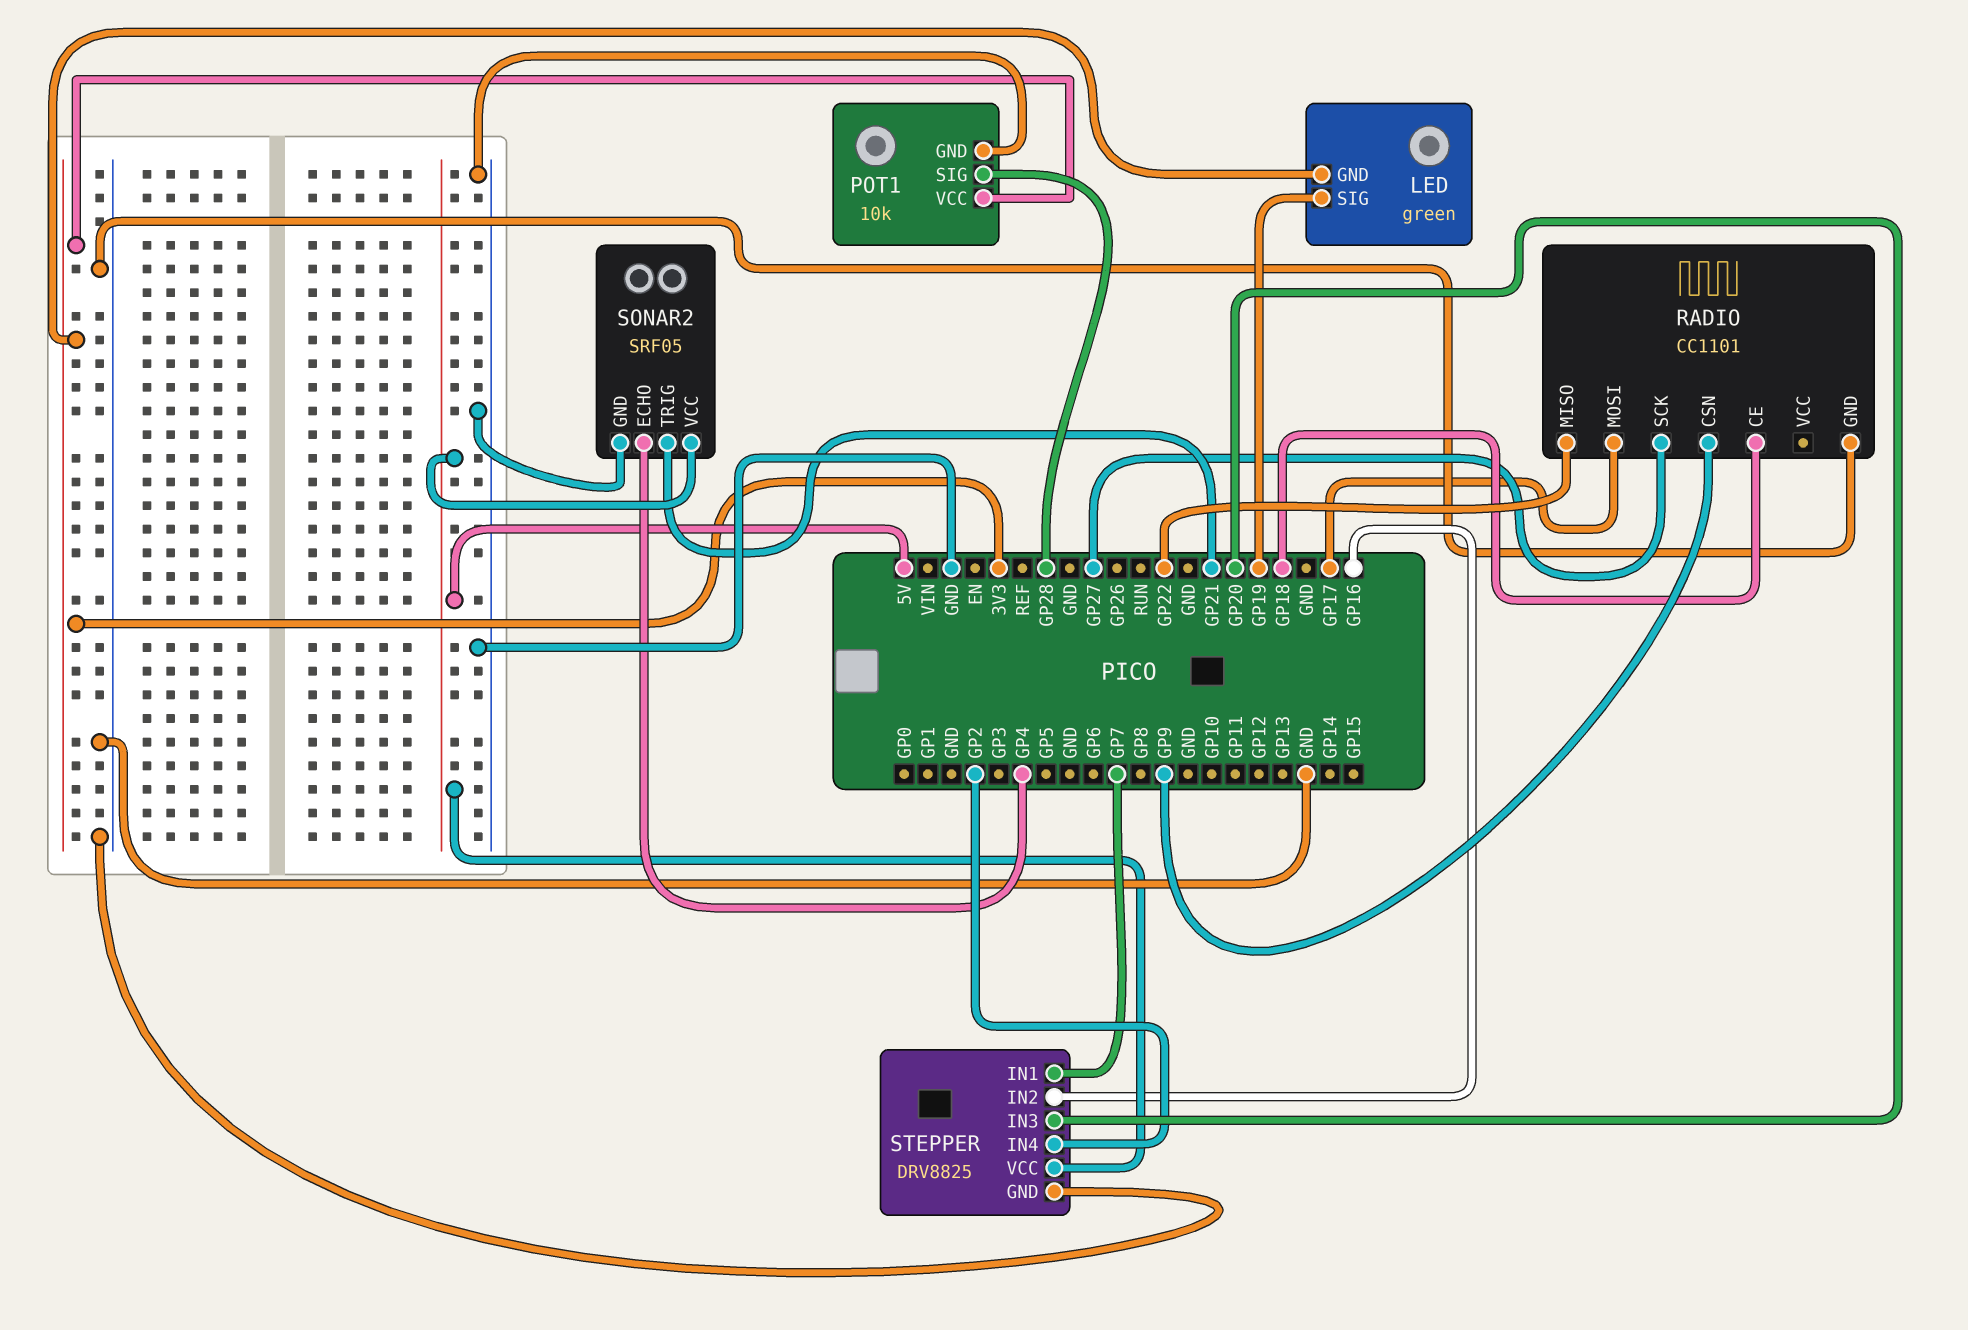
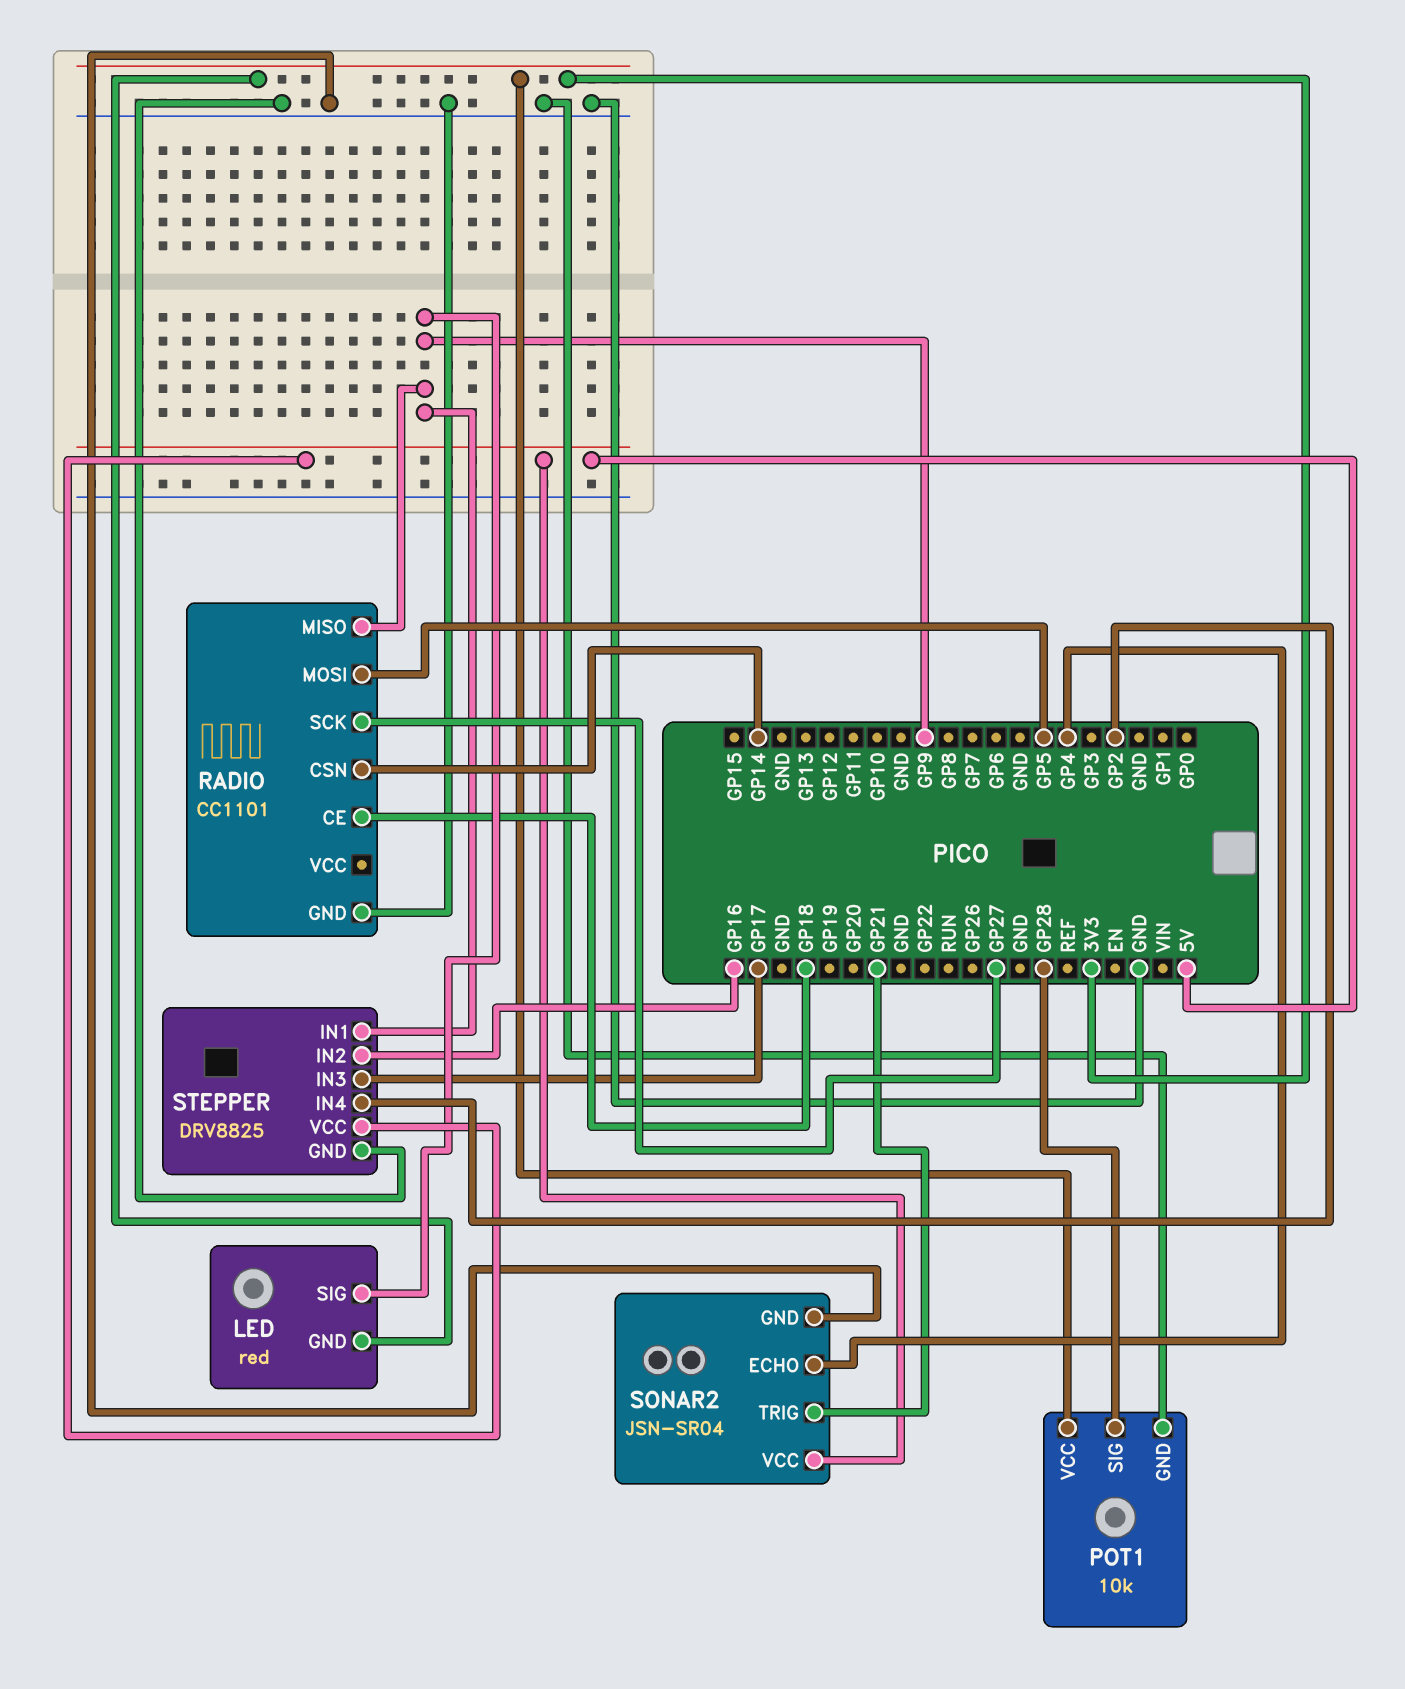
LED: green -> red
LED pin SIG: GP19 -> GP9
RADIO pin CSN: GP9 -> GP14
RADIO pin MISO: GP22 -> GP9
RADIO pin MOSI: GP17 -> GP5
SONAR2: SRF05 -> JSN-SR04
STEPPER pin IN1: GP7 -> GP9
STEPPER pin IN3: GP20 -> GP17

